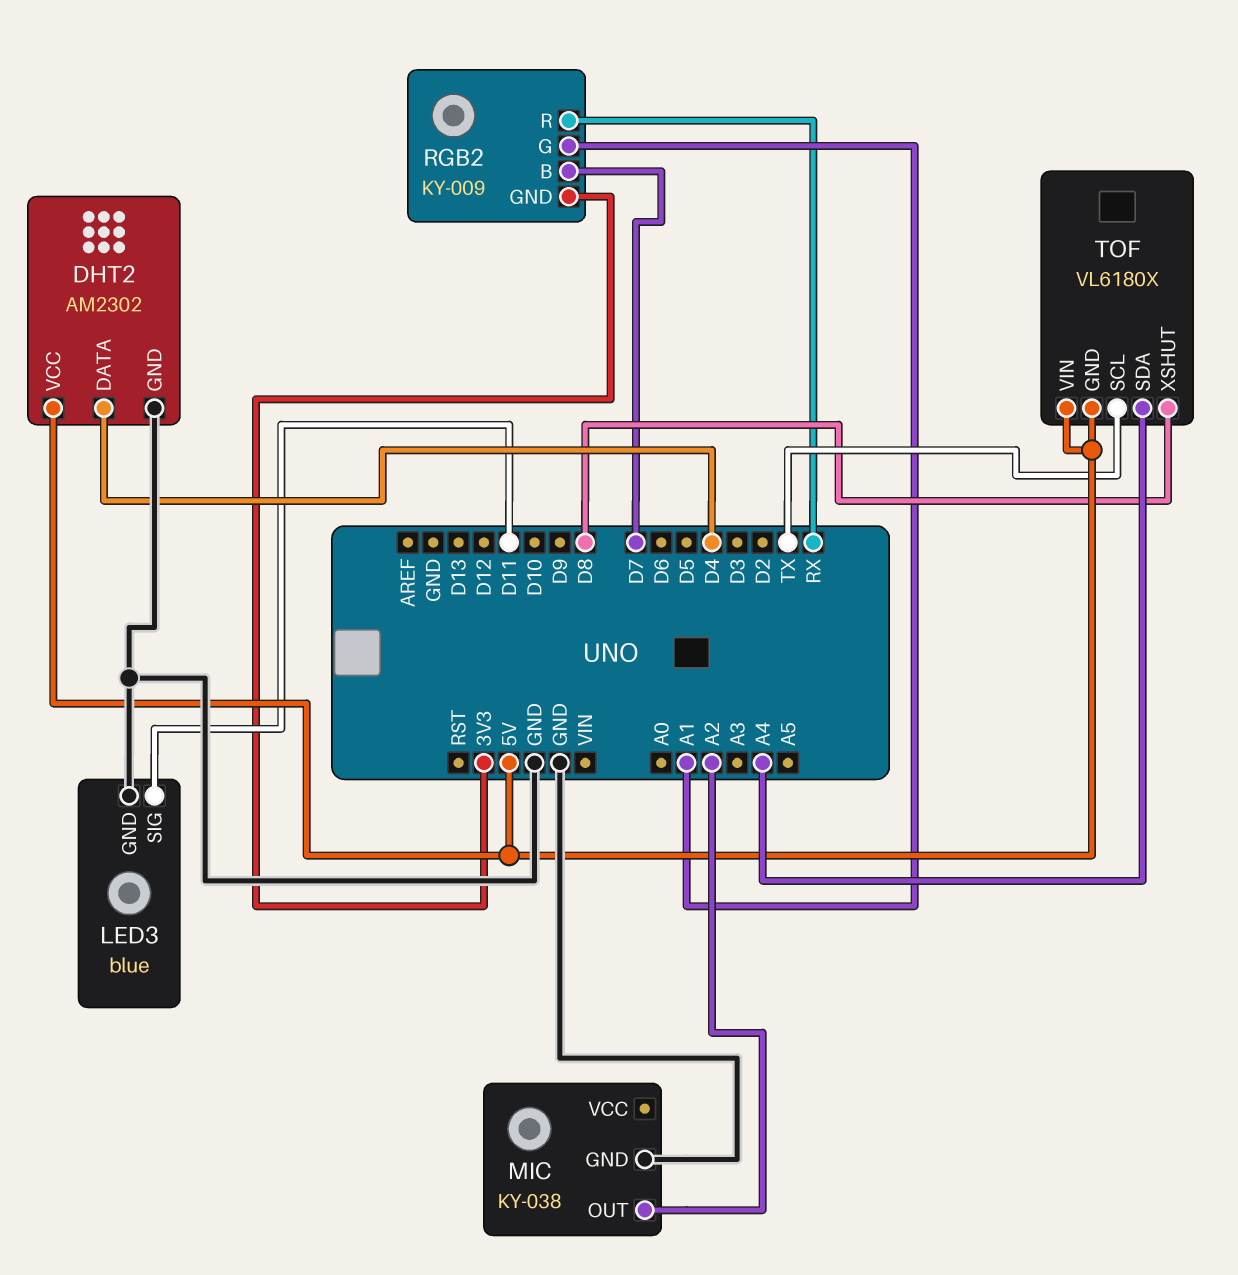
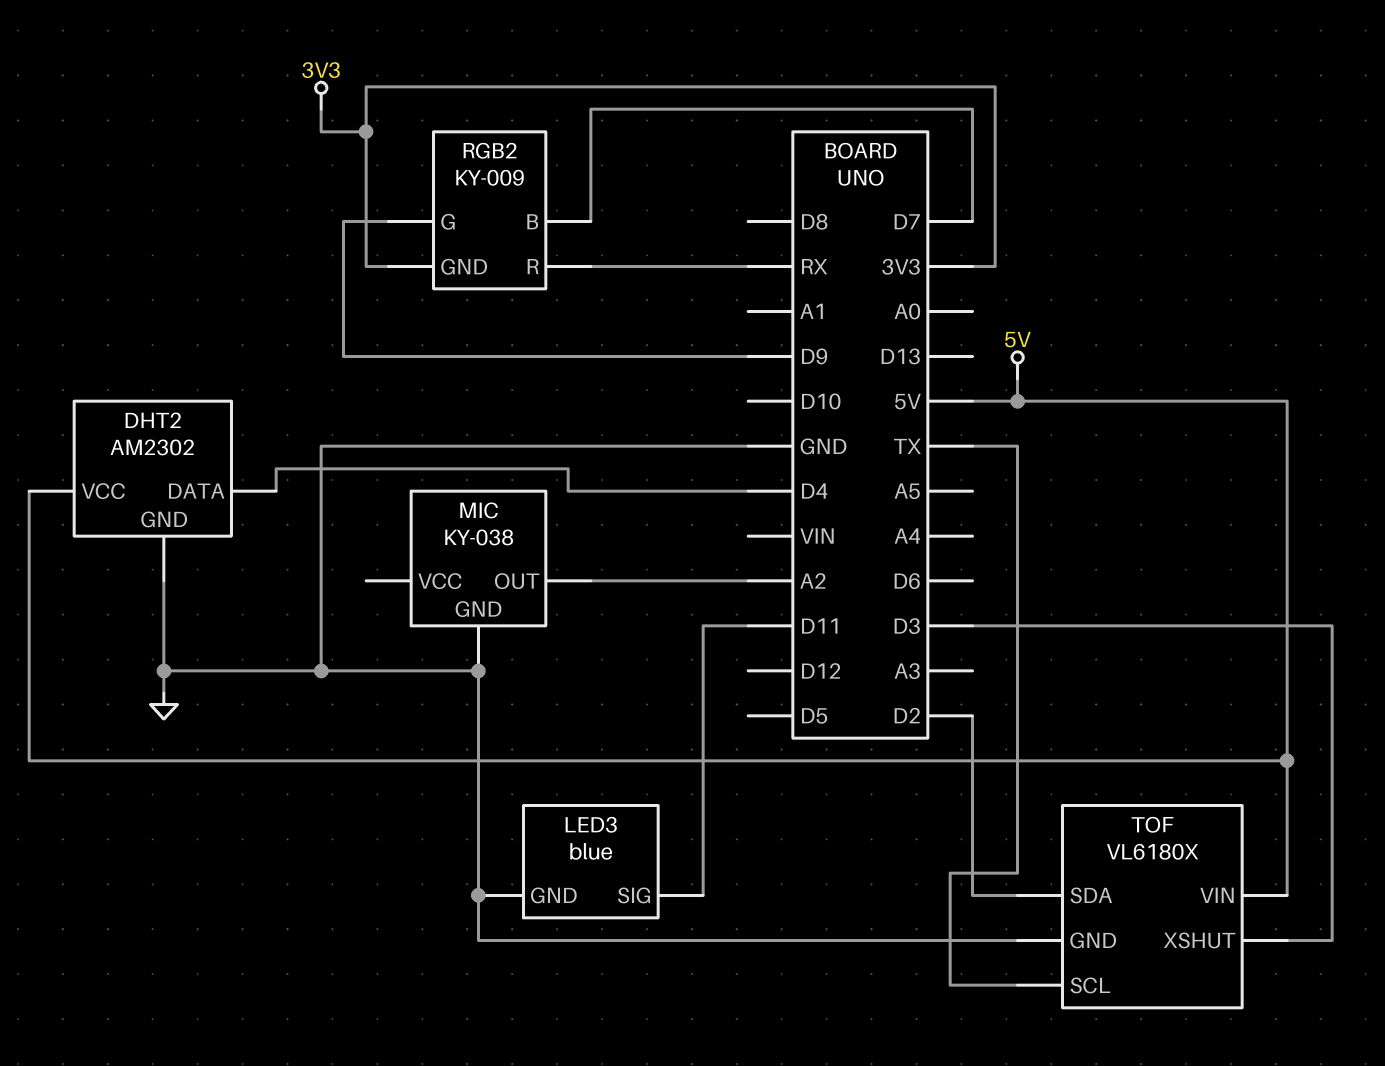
RGB2 pin G: A1 -> D9
TOF pin GND: 5V -> GND
TOF pin SDA: A4 -> D2
TOF pin XSHUT: D8 -> D3

